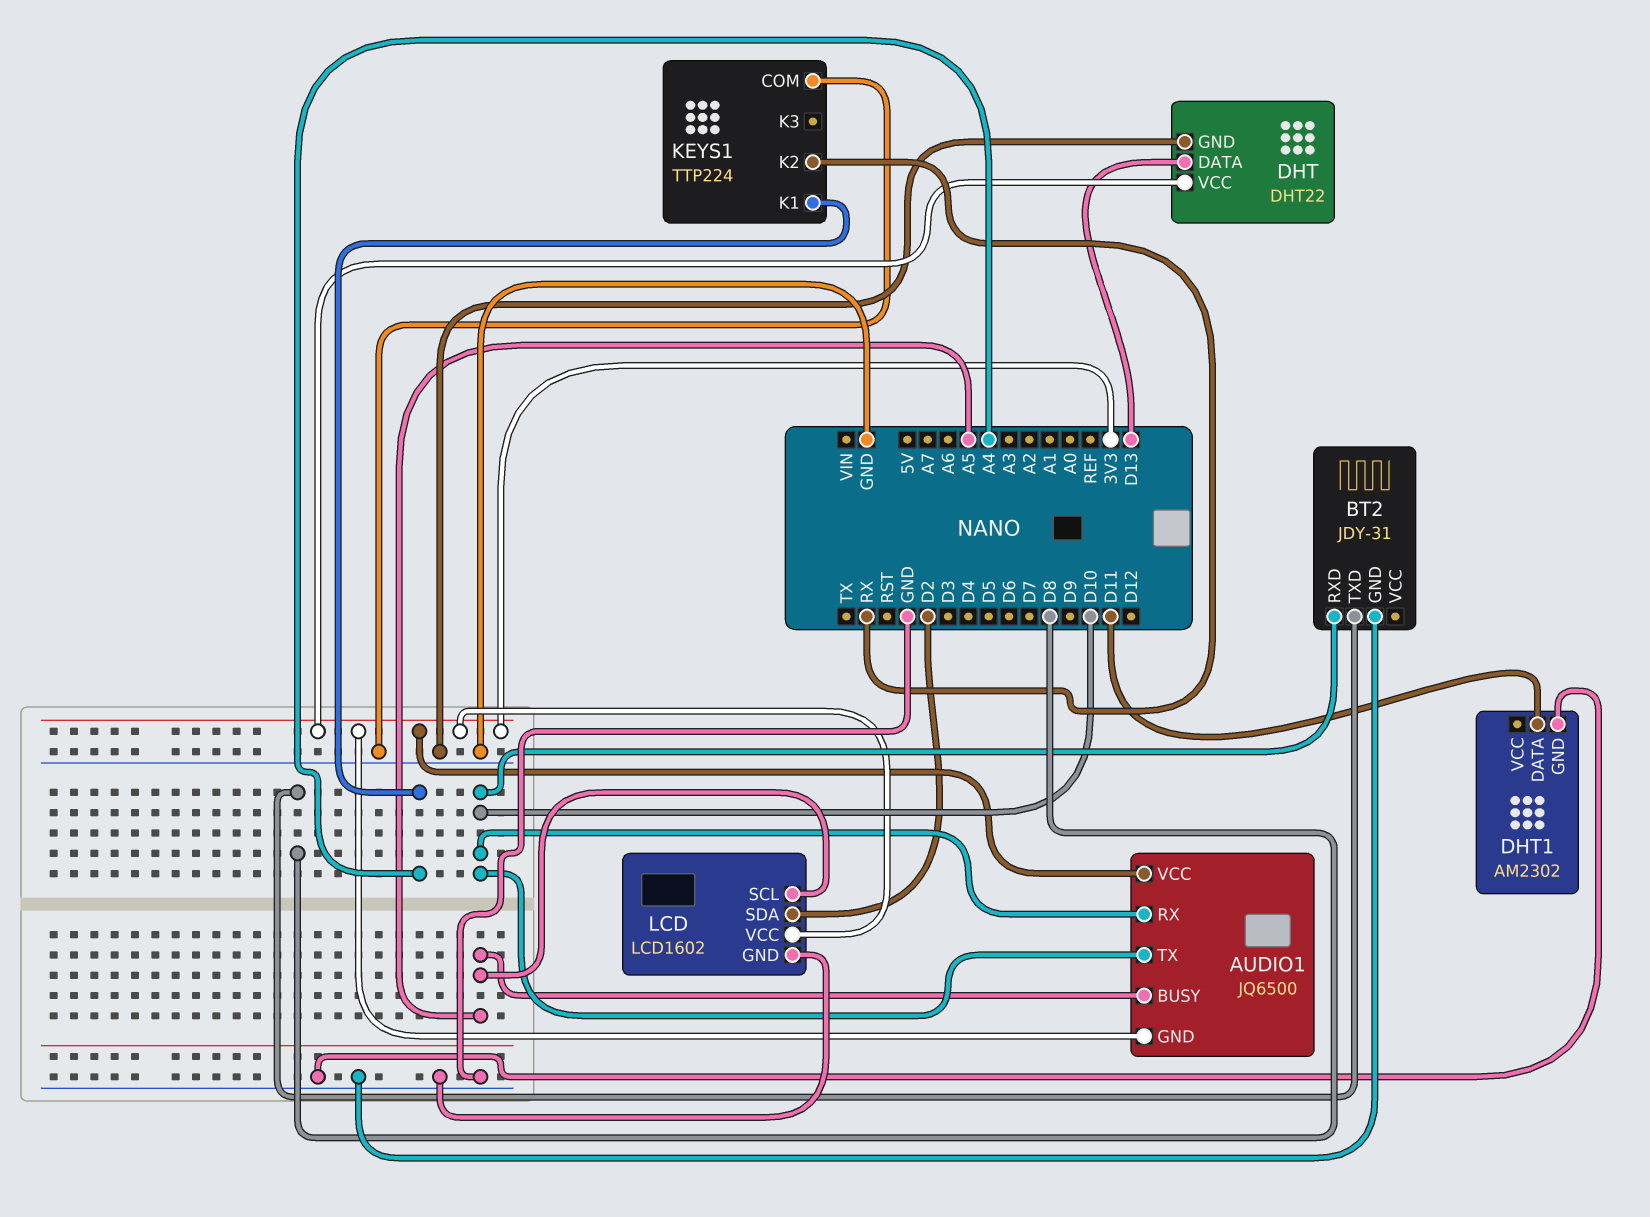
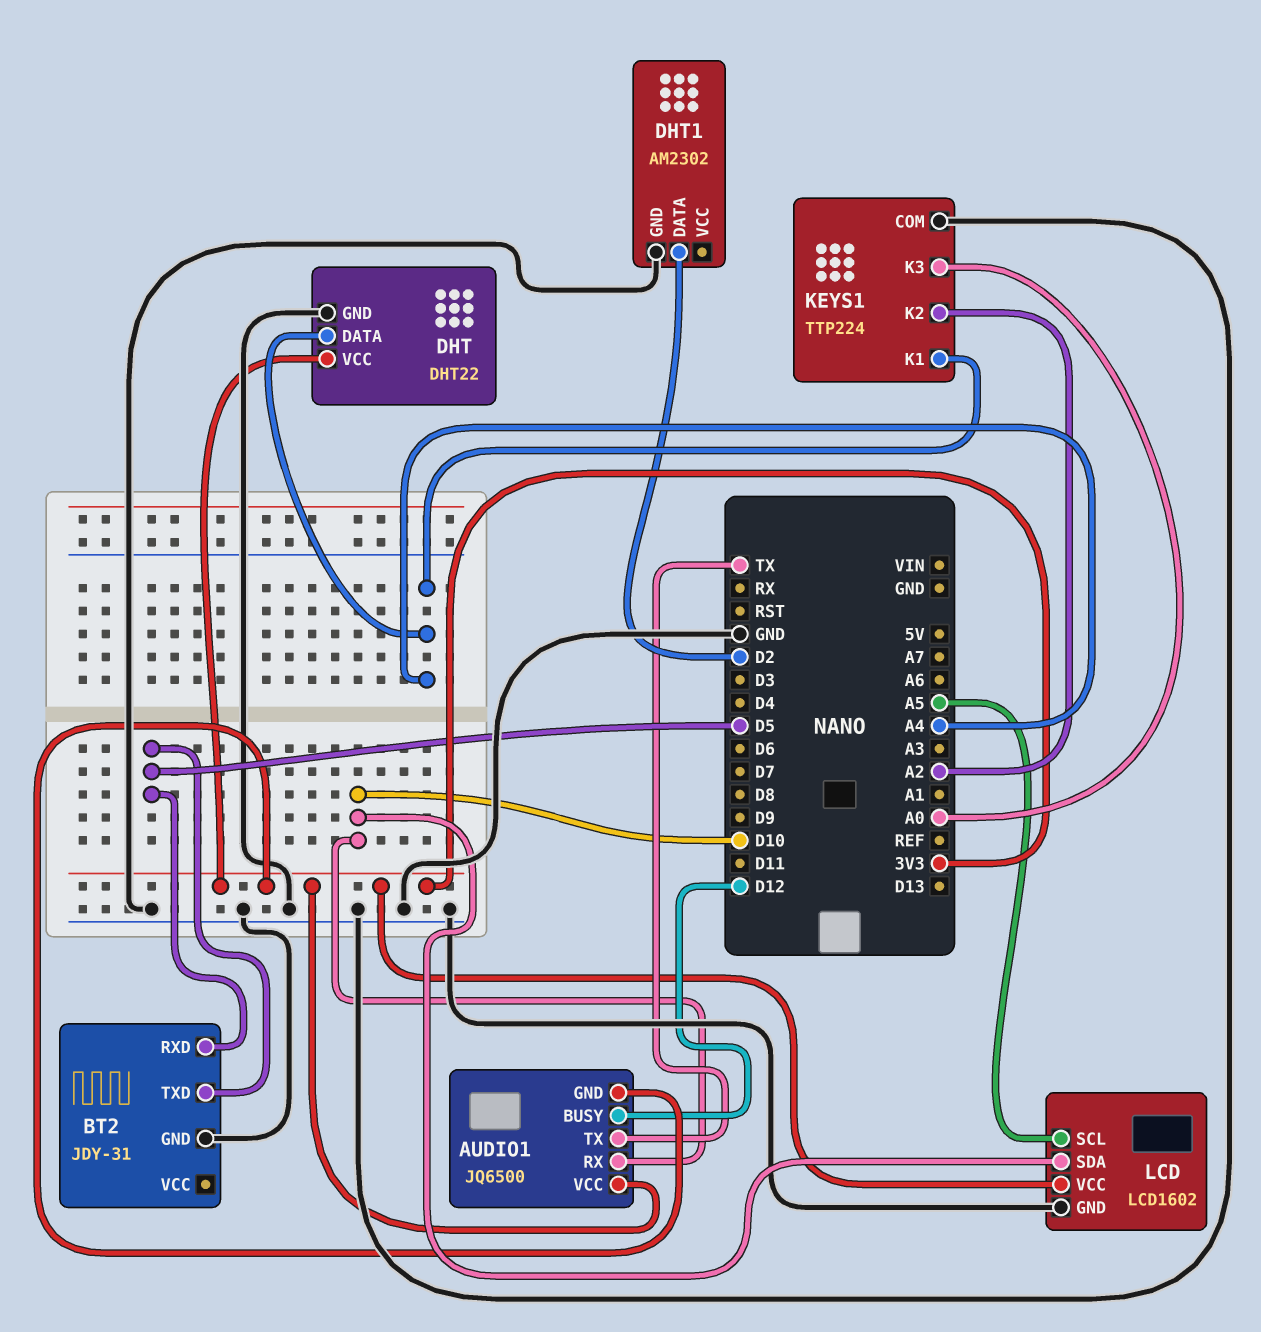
AUDIO1 pin BUSY: A5 -> D12
AUDIO1 pin TX: D10 -> TX
BT2 pin RXD: D10 -> D5
BT2 pin TXD: D8 -> D5
DHT pin DATA: D13 -> A4
DHT1 pin DATA: D11 -> D2
KEYS1 pin K2: RX -> A2
KEYS1 pin K3: none -> A0
LCD pin SDA: D2 -> D10

